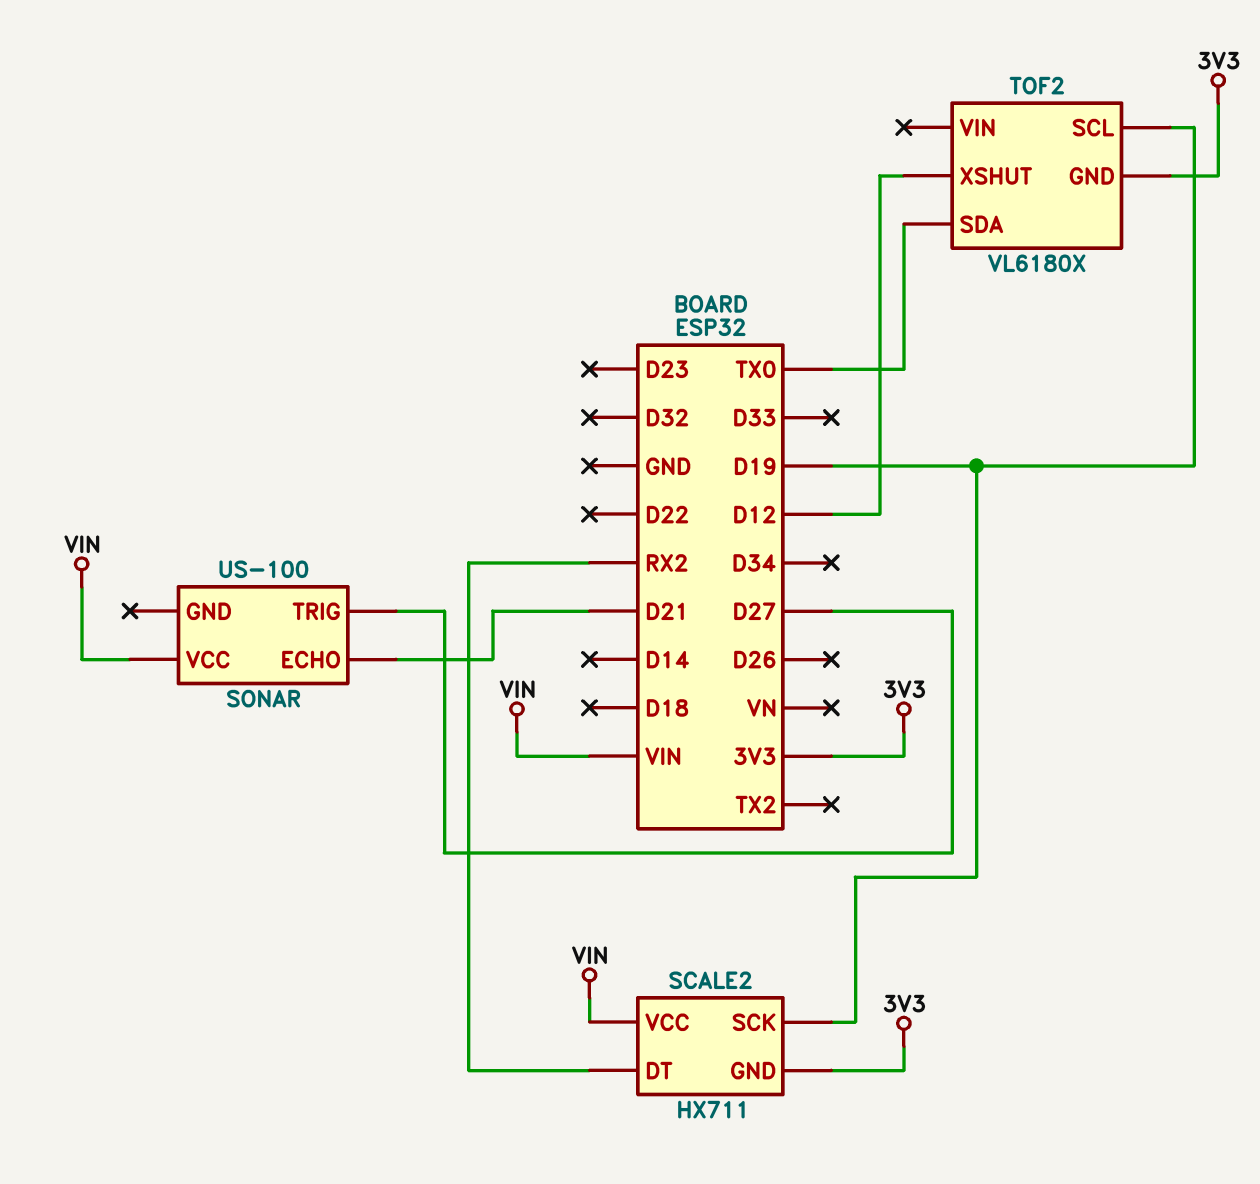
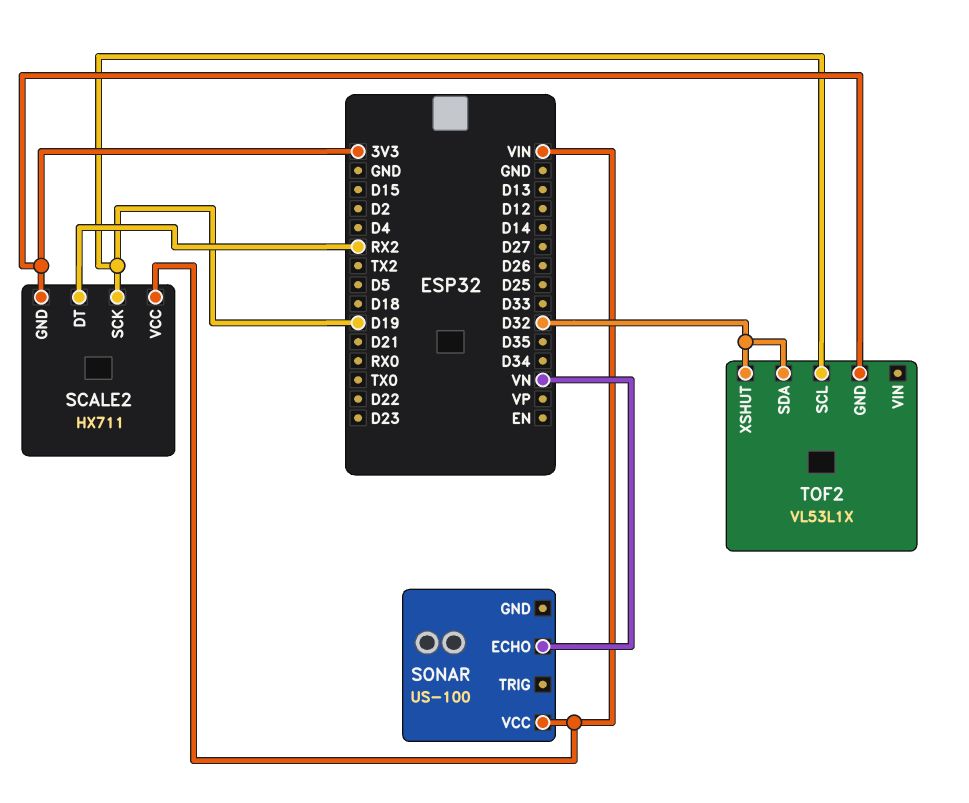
SONAR pin ECHO: D21 -> VN
SONAR pin TRIG: D27 -> none
TOF2: VL6180X -> VL53L1X
TOF2 pin SDA: TX0 -> D32
TOF2 pin XSHUT: D12 -> D32

